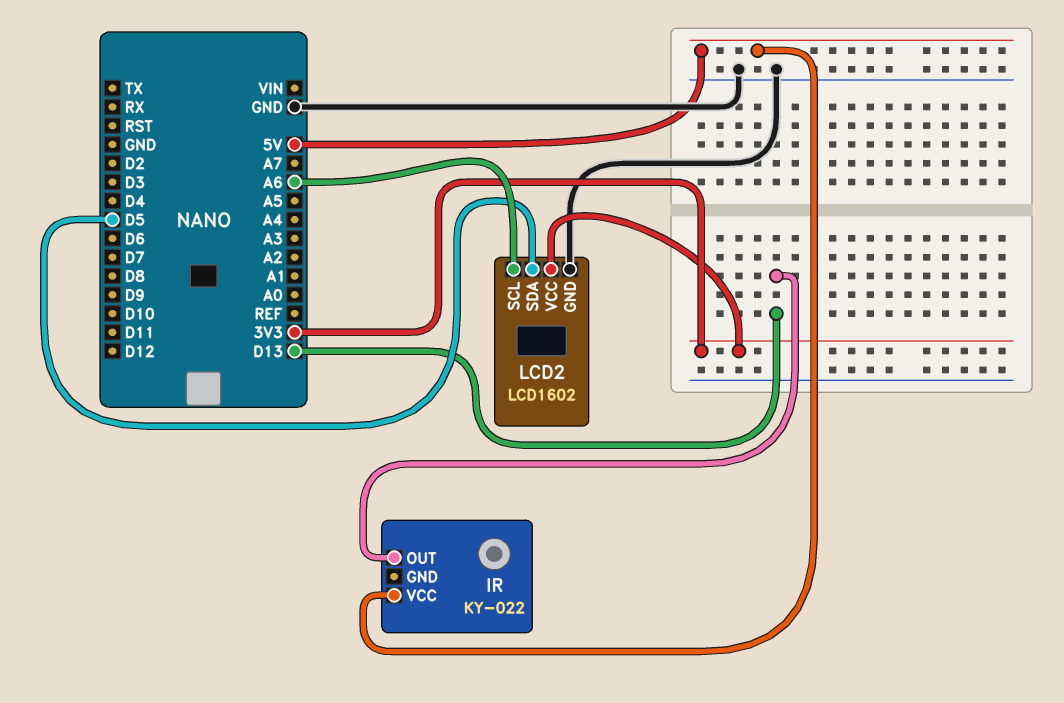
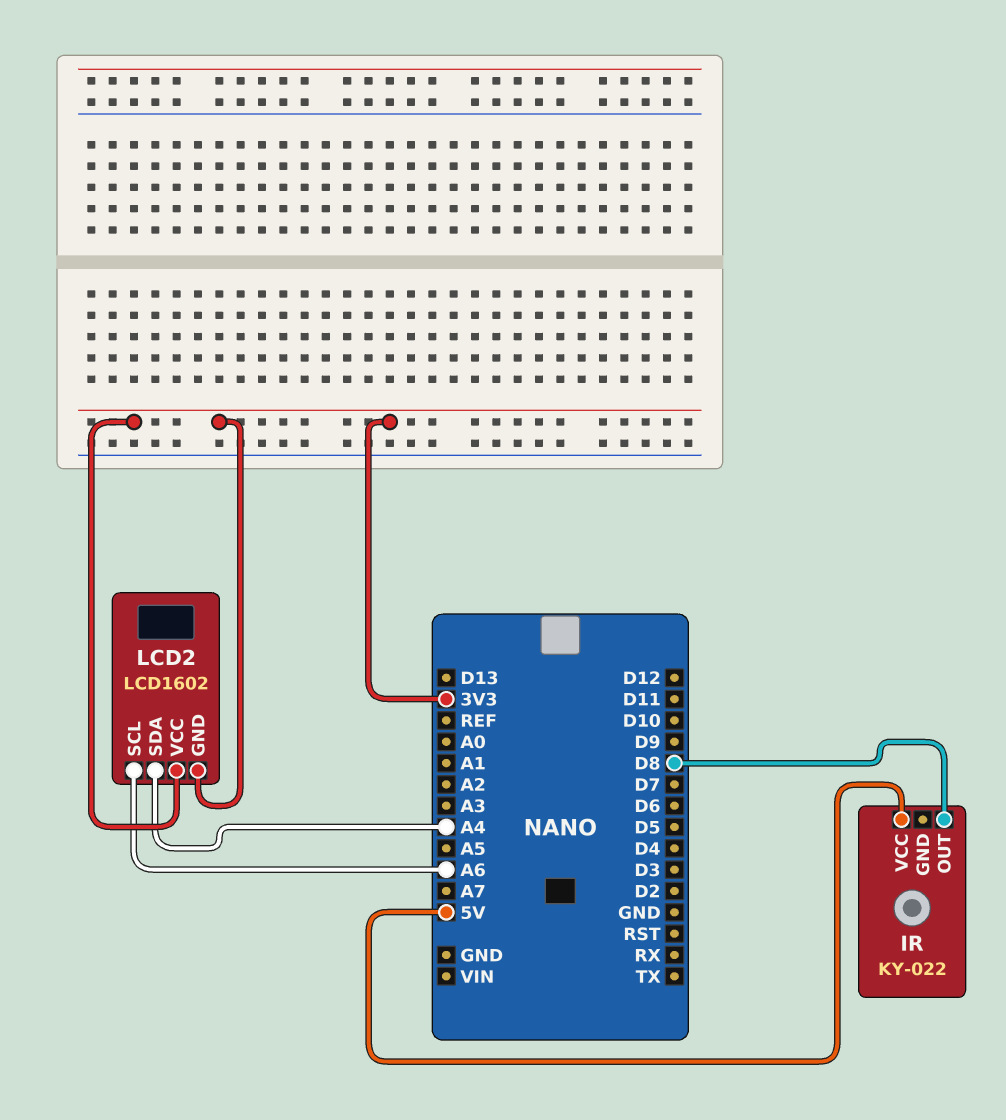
IR pin OUT: D13 -> D8
LCD2 pin GND: GND -> 3V3
LCD2 pin SDA: D5 -> A4

